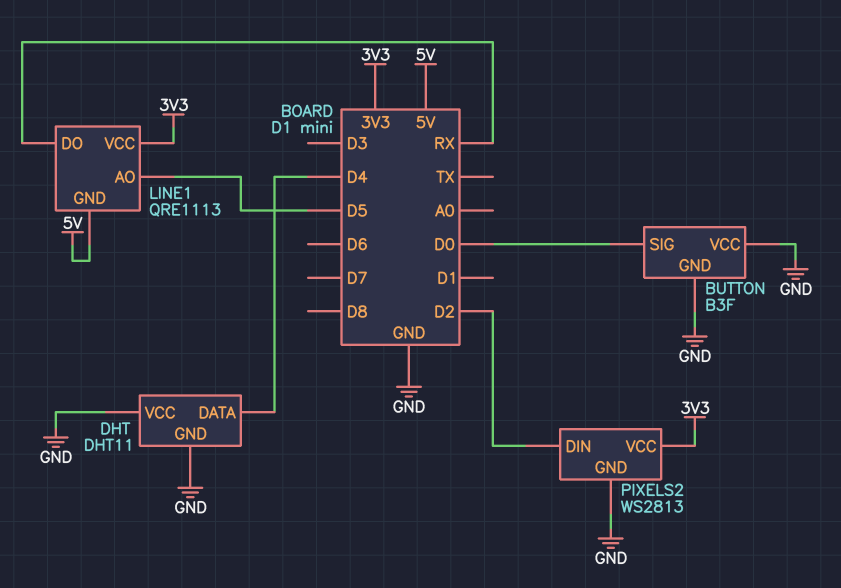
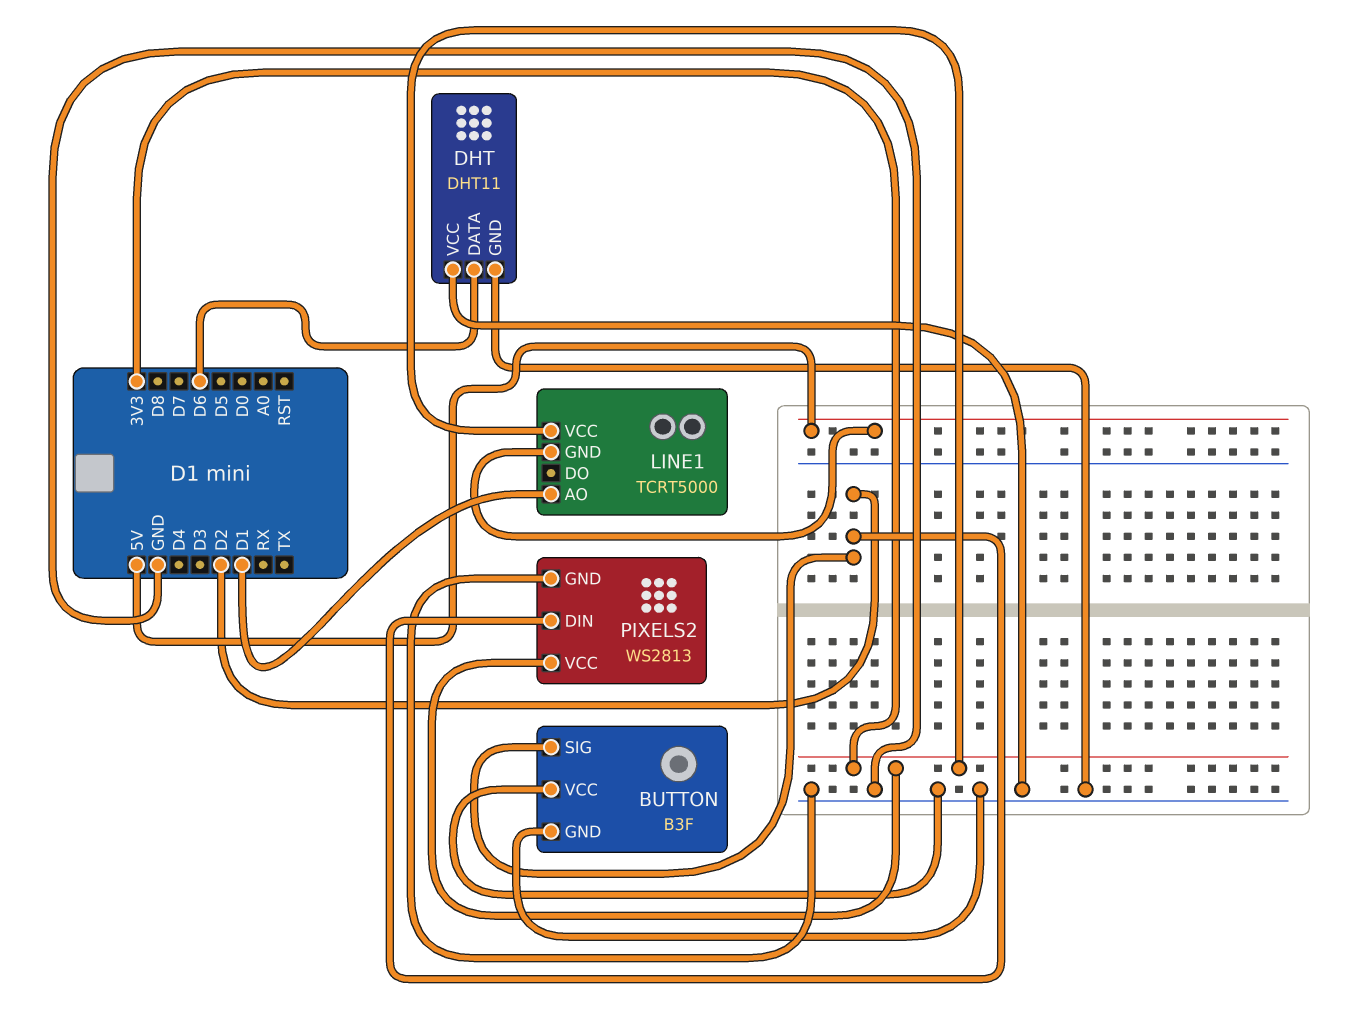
BUTTON pin SIG: D0 -> D2
DHT pin DATA: D4 -> D6
LINE1: QRE1113 -> TCRT5000
LINE1 pin AO: D5 -> D1
LINE1 pin DO: RX -> none

